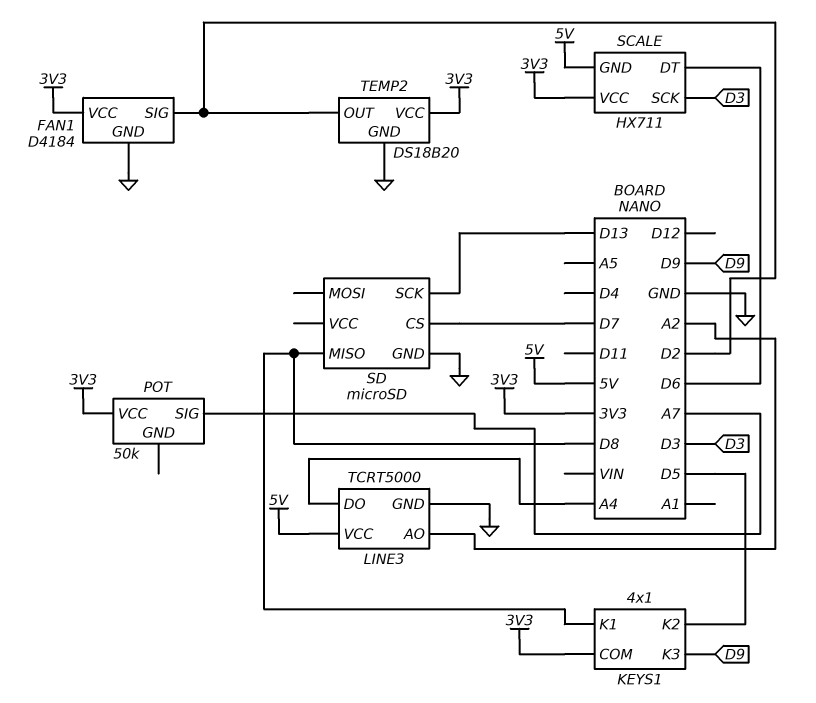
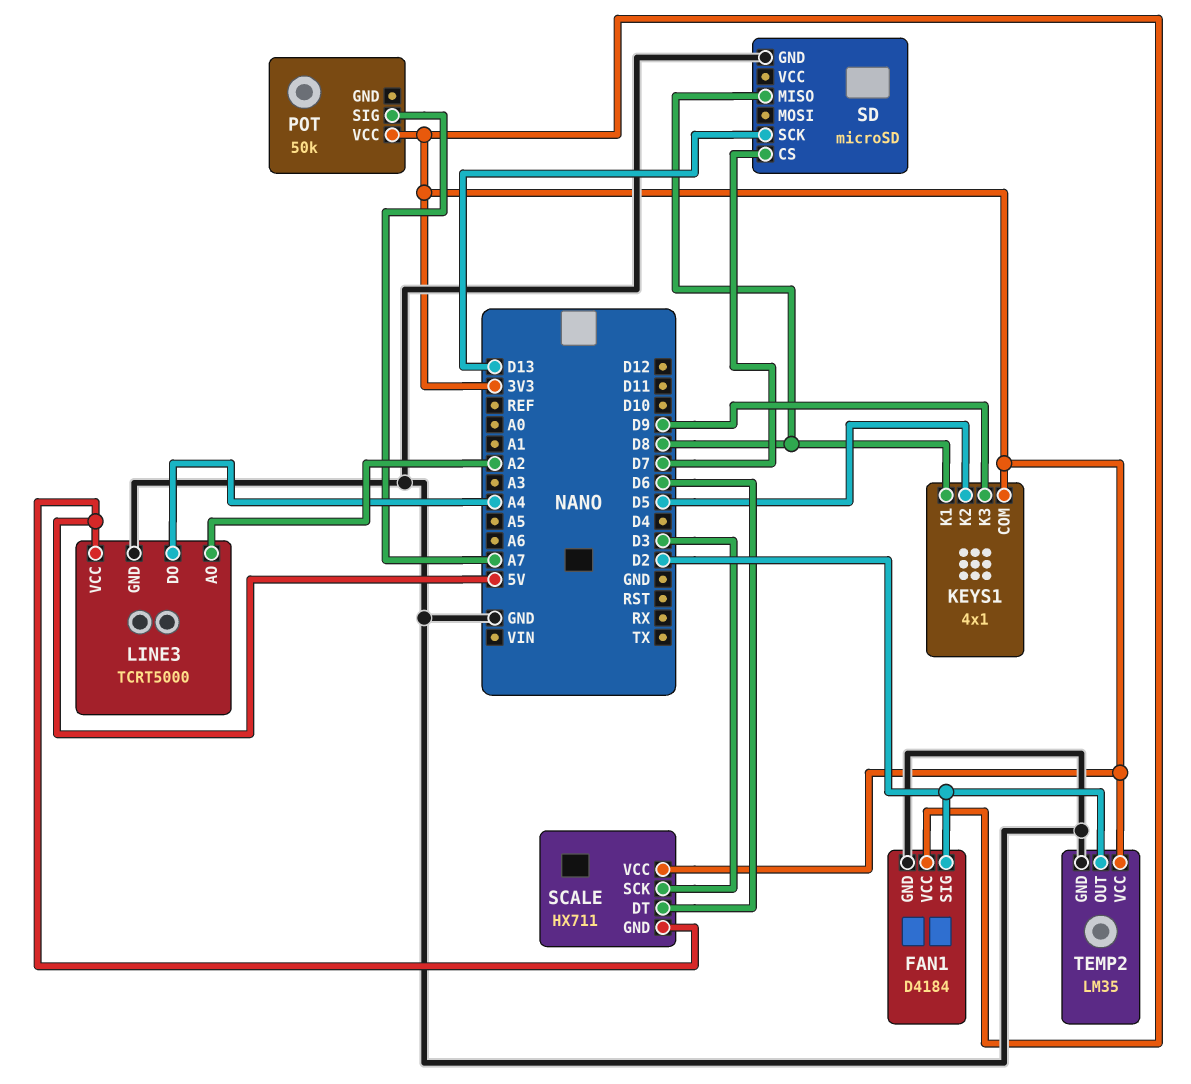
TEMP2: DS18B20 -> LM35

